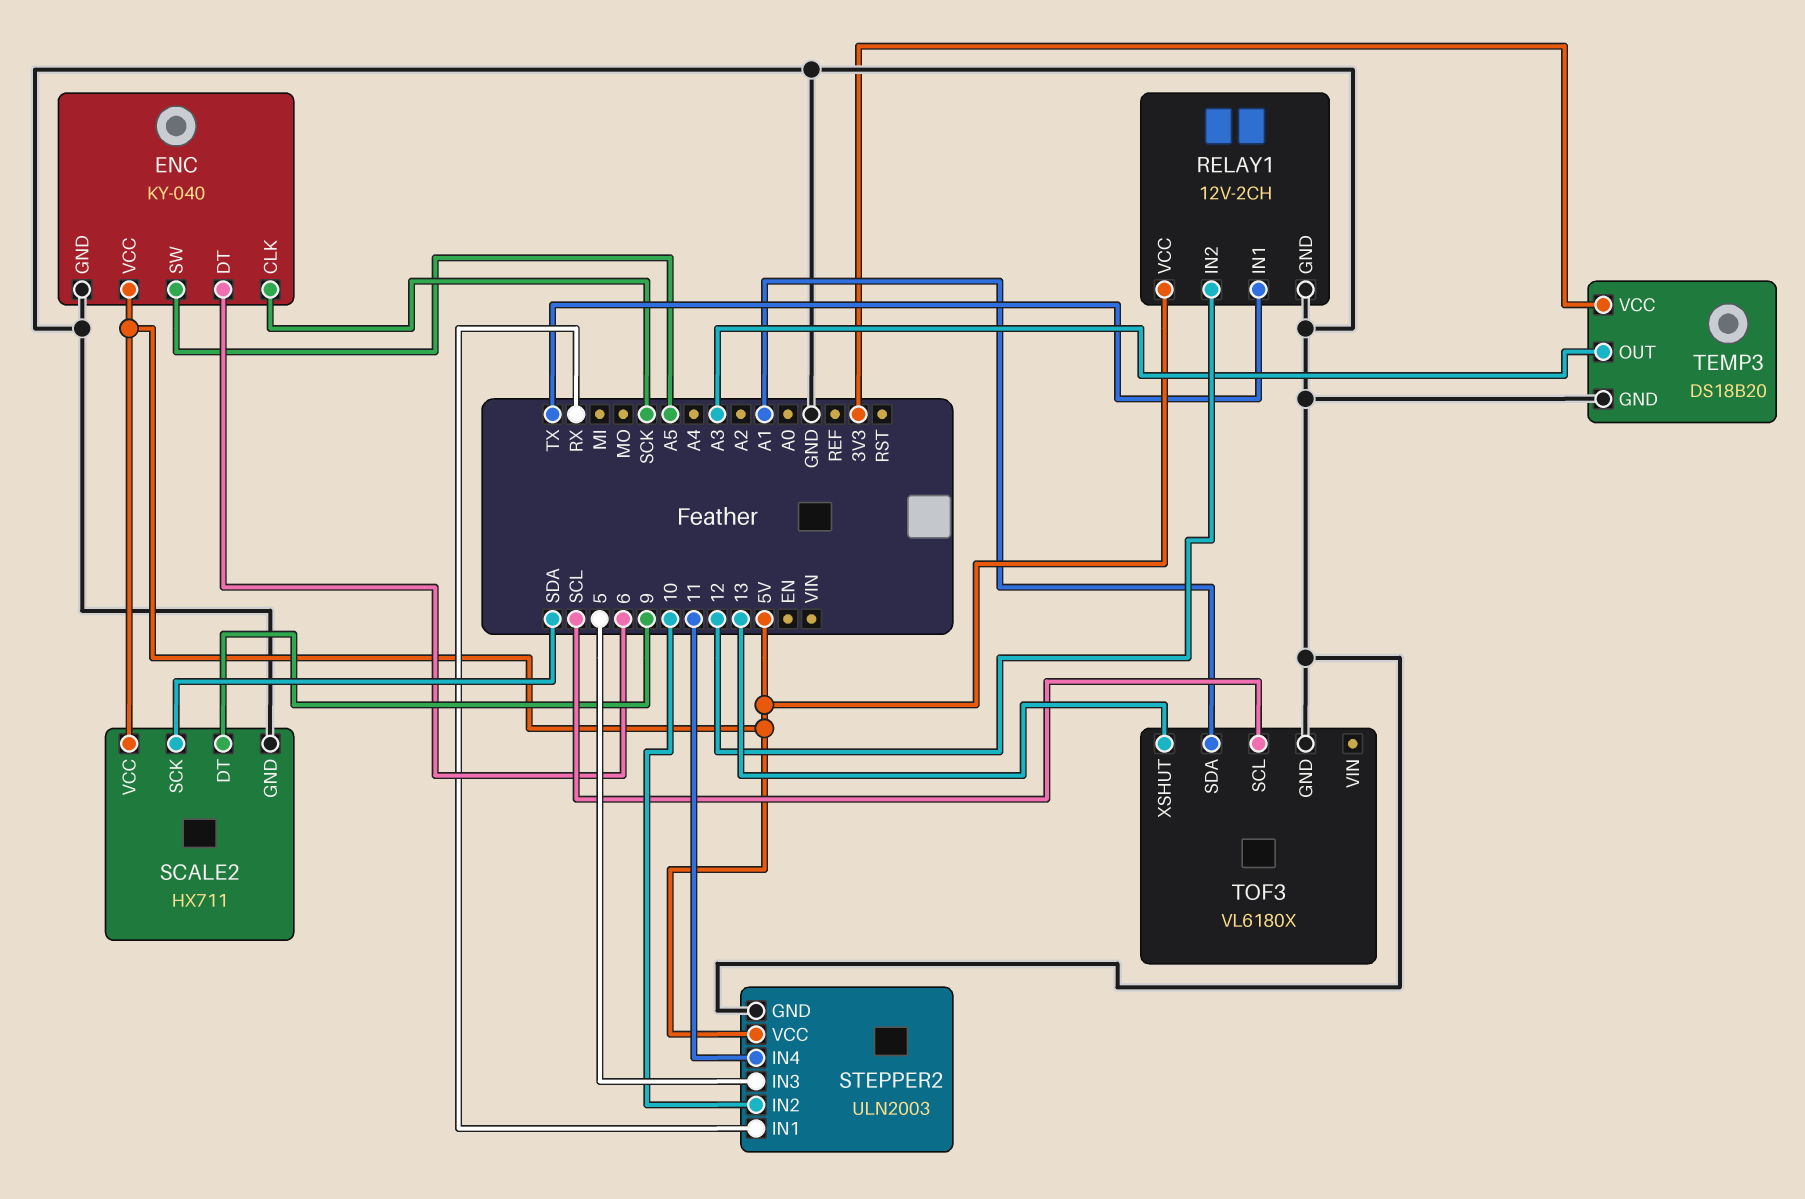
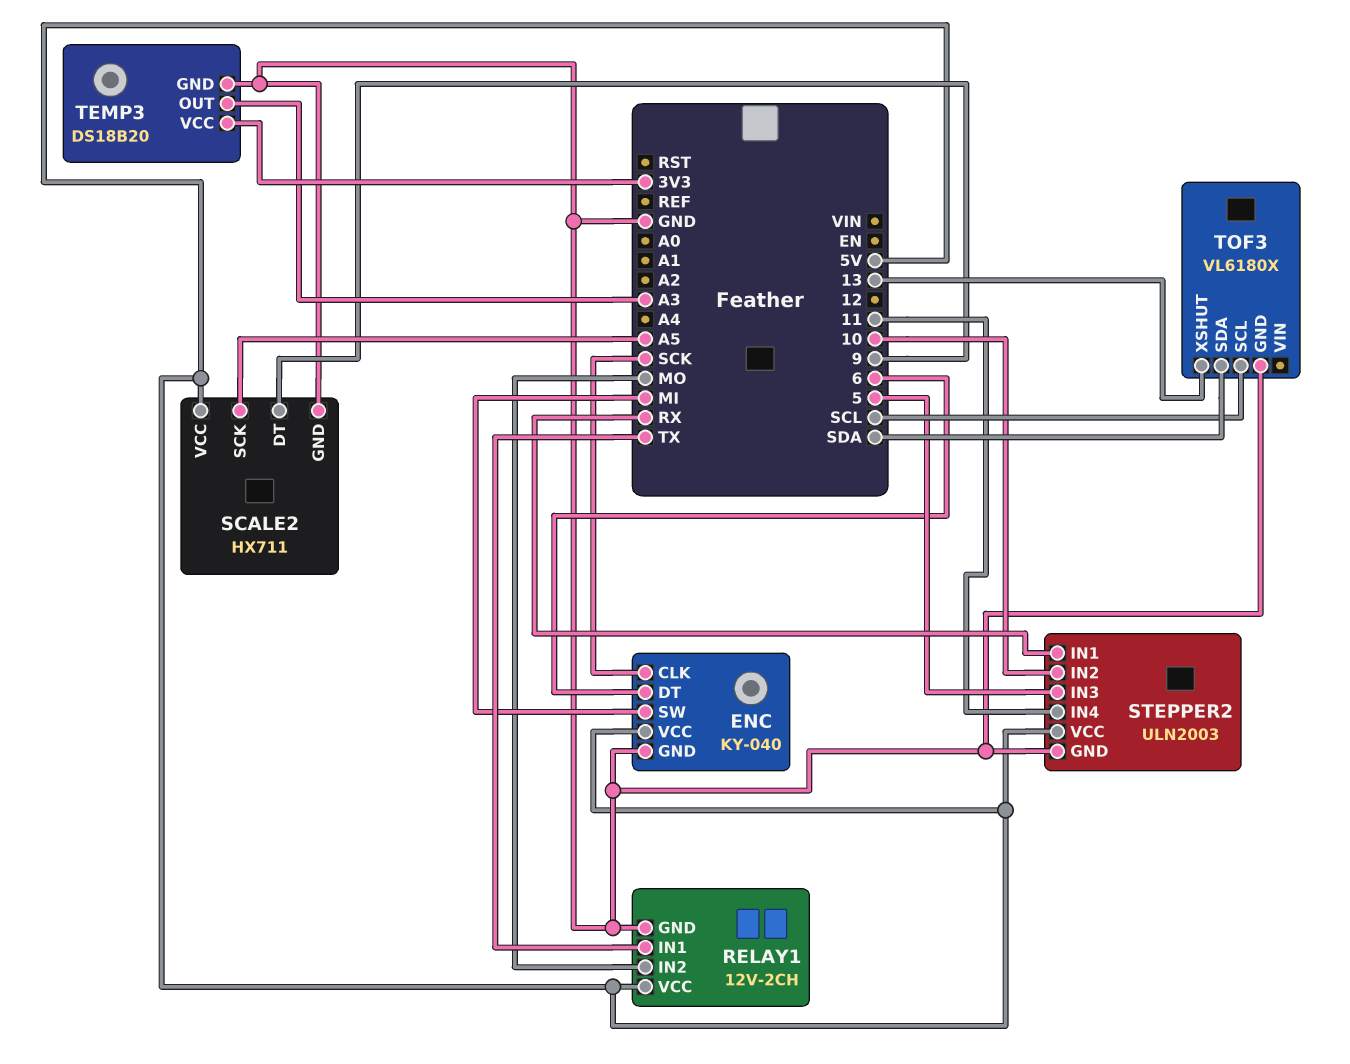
ENC pin SW: A5 -> MI
RELAY1 pin IN2: 12 -> MO
SCALE2 pin SCK: SDA -> A5
TOF3 pin SDA: A1 -> SDA

